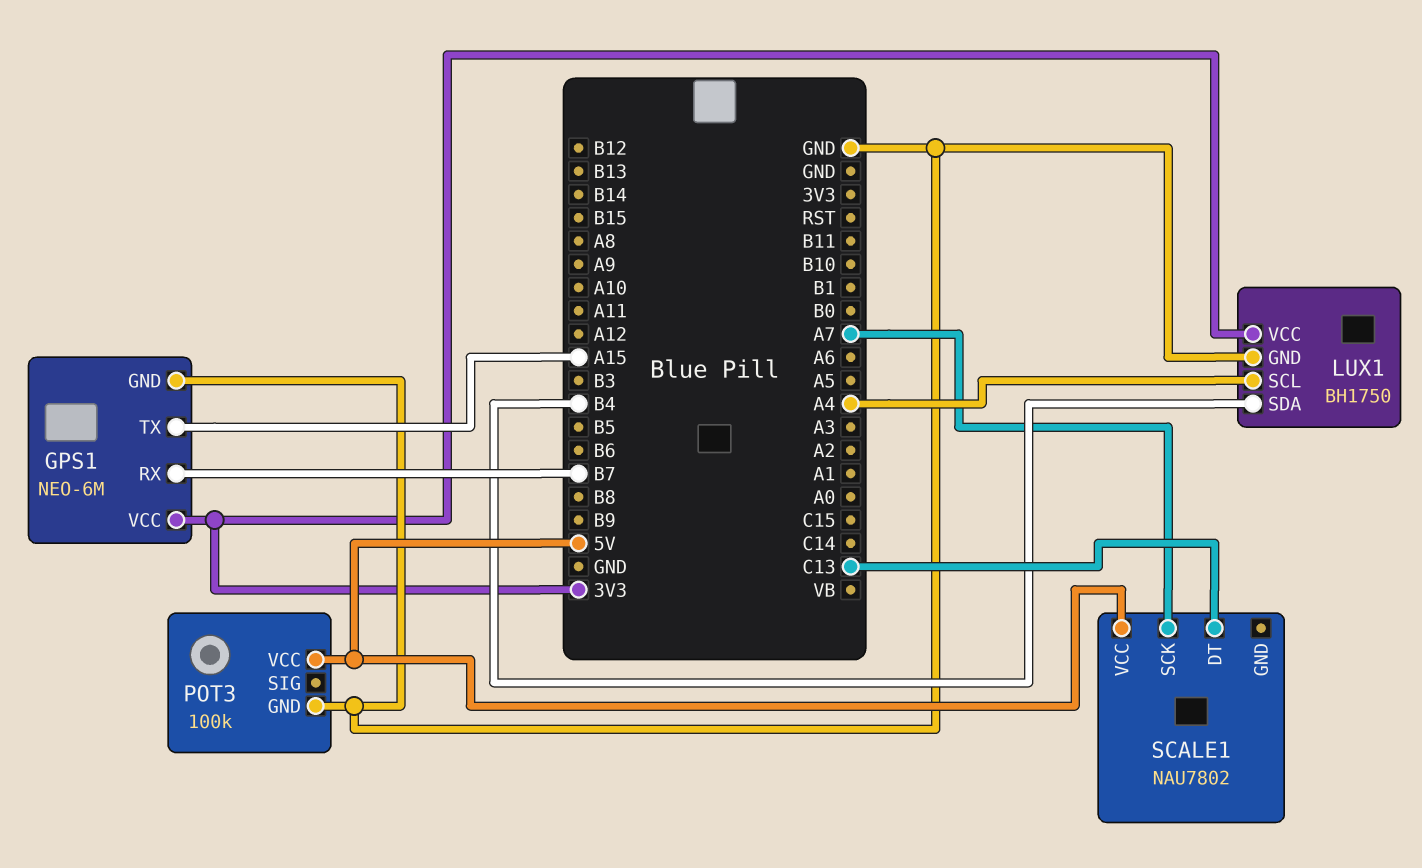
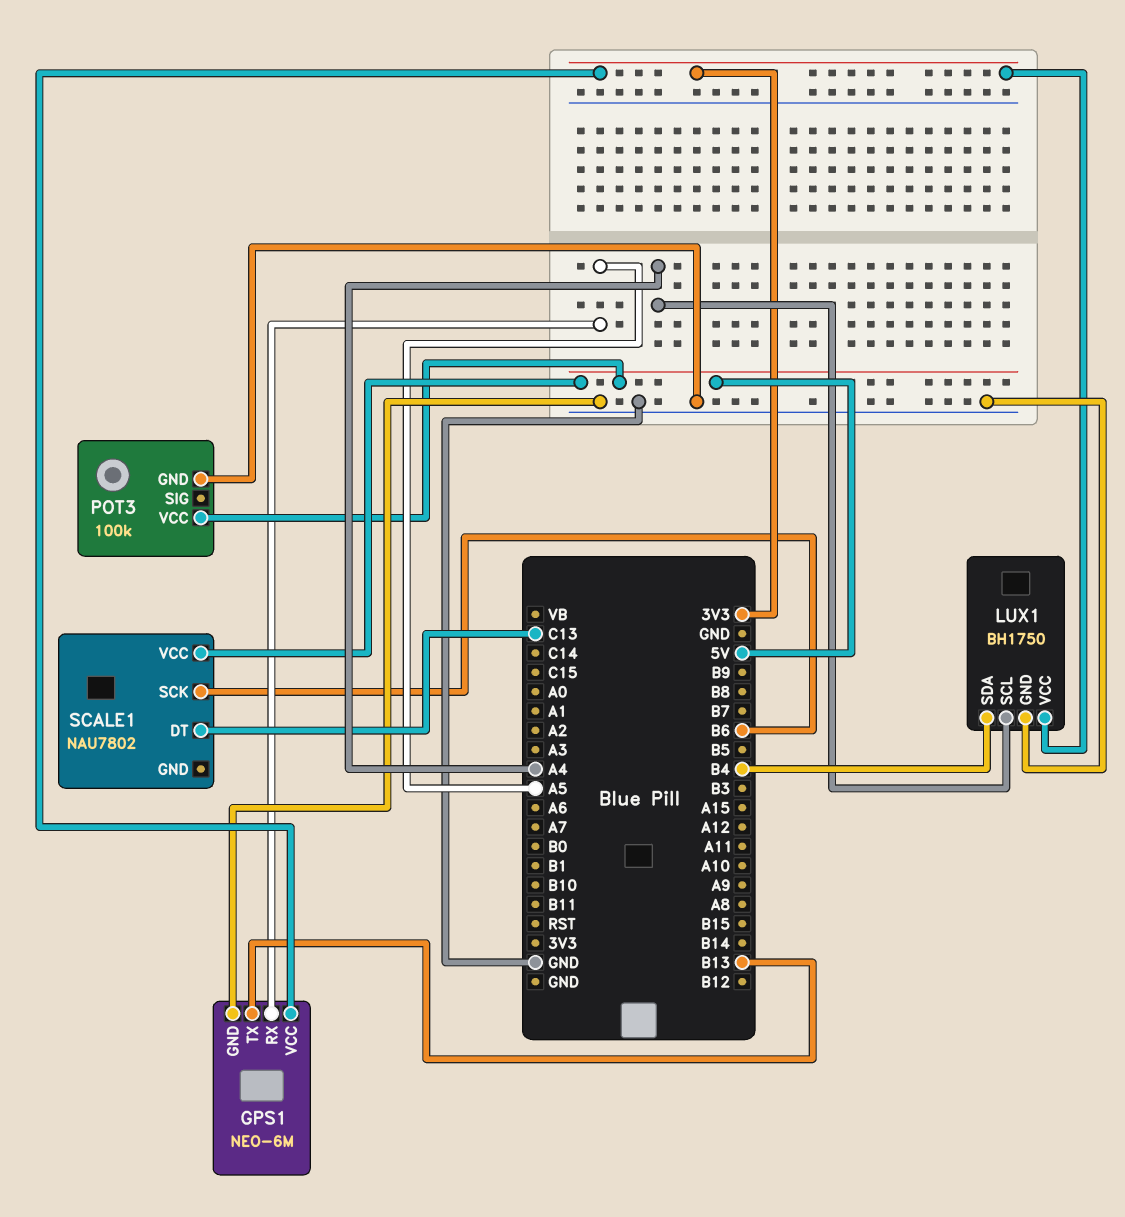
GPS1 pin RX: B7 -> A5
GPS1 pin TX: A15 -> B13
SCALE1 pin SCK: A7 -> B6

